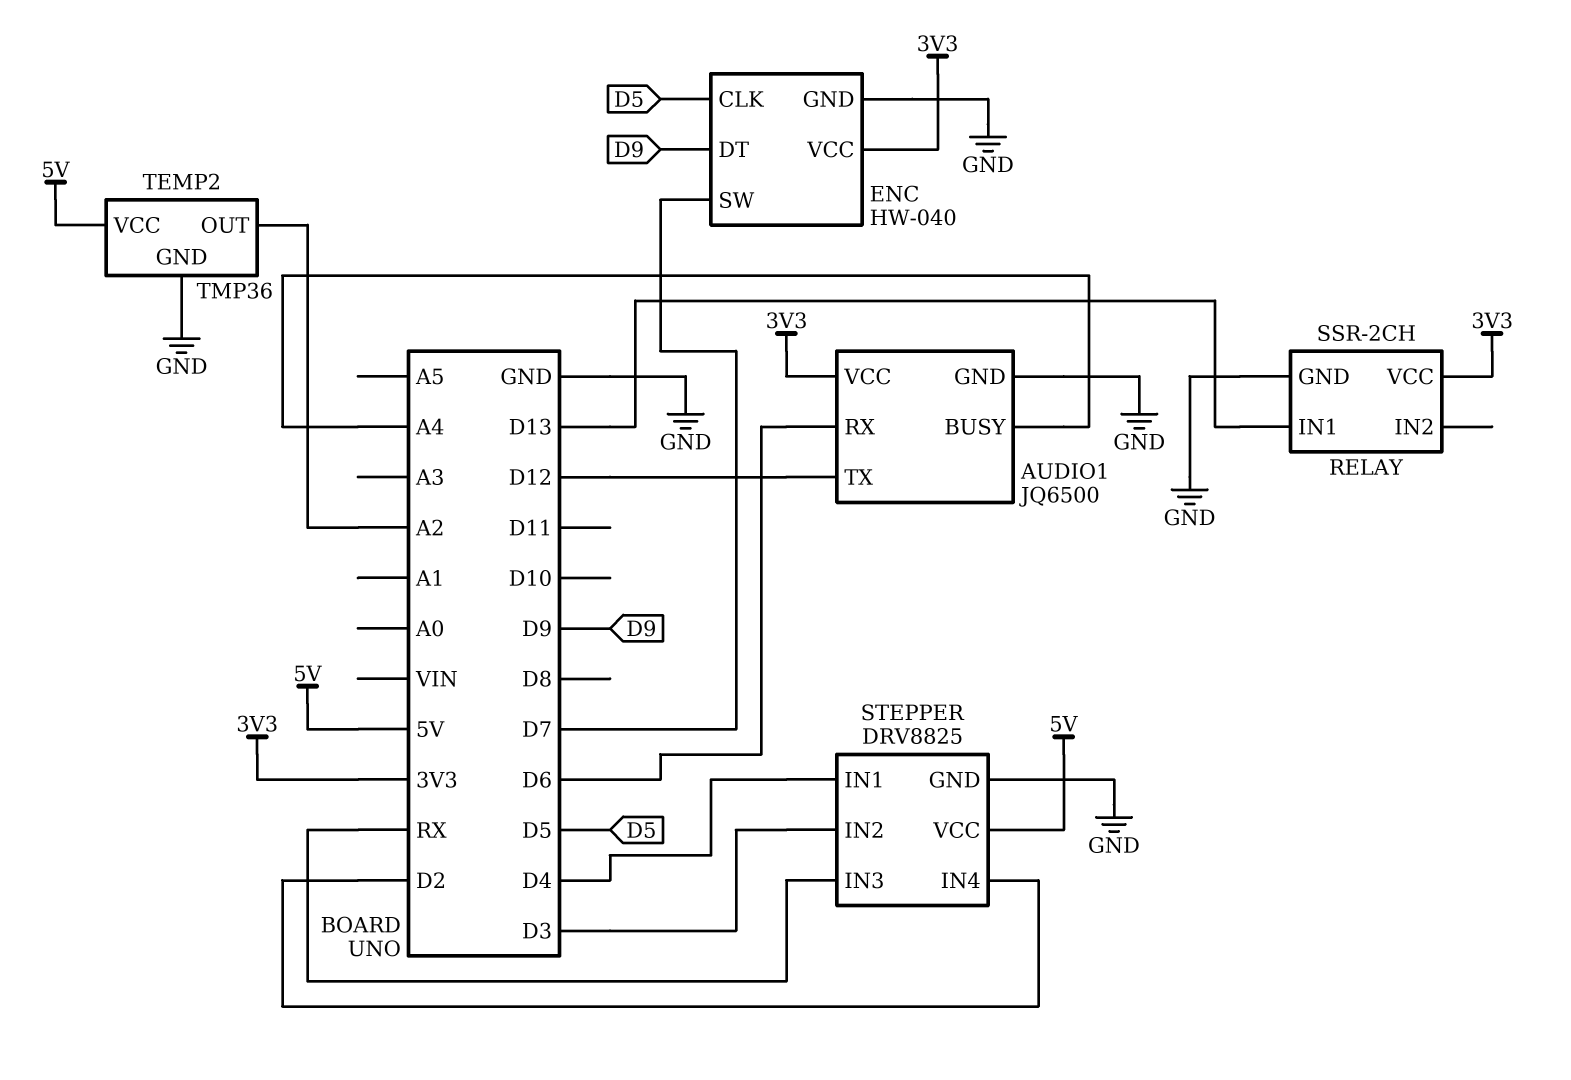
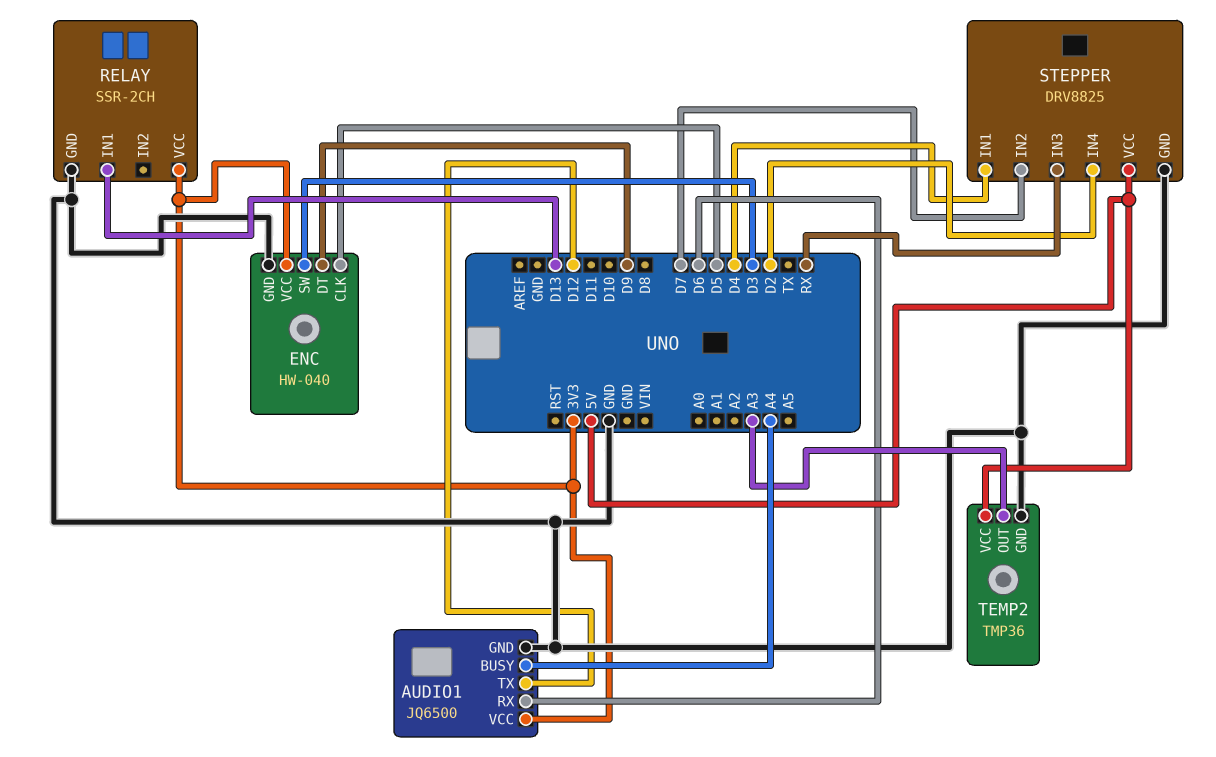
ENC pin SW: D7 -> D3
STEPPER pin IN2: D3 -> D7
TEMP2 pin OUT: A2 -> A3

